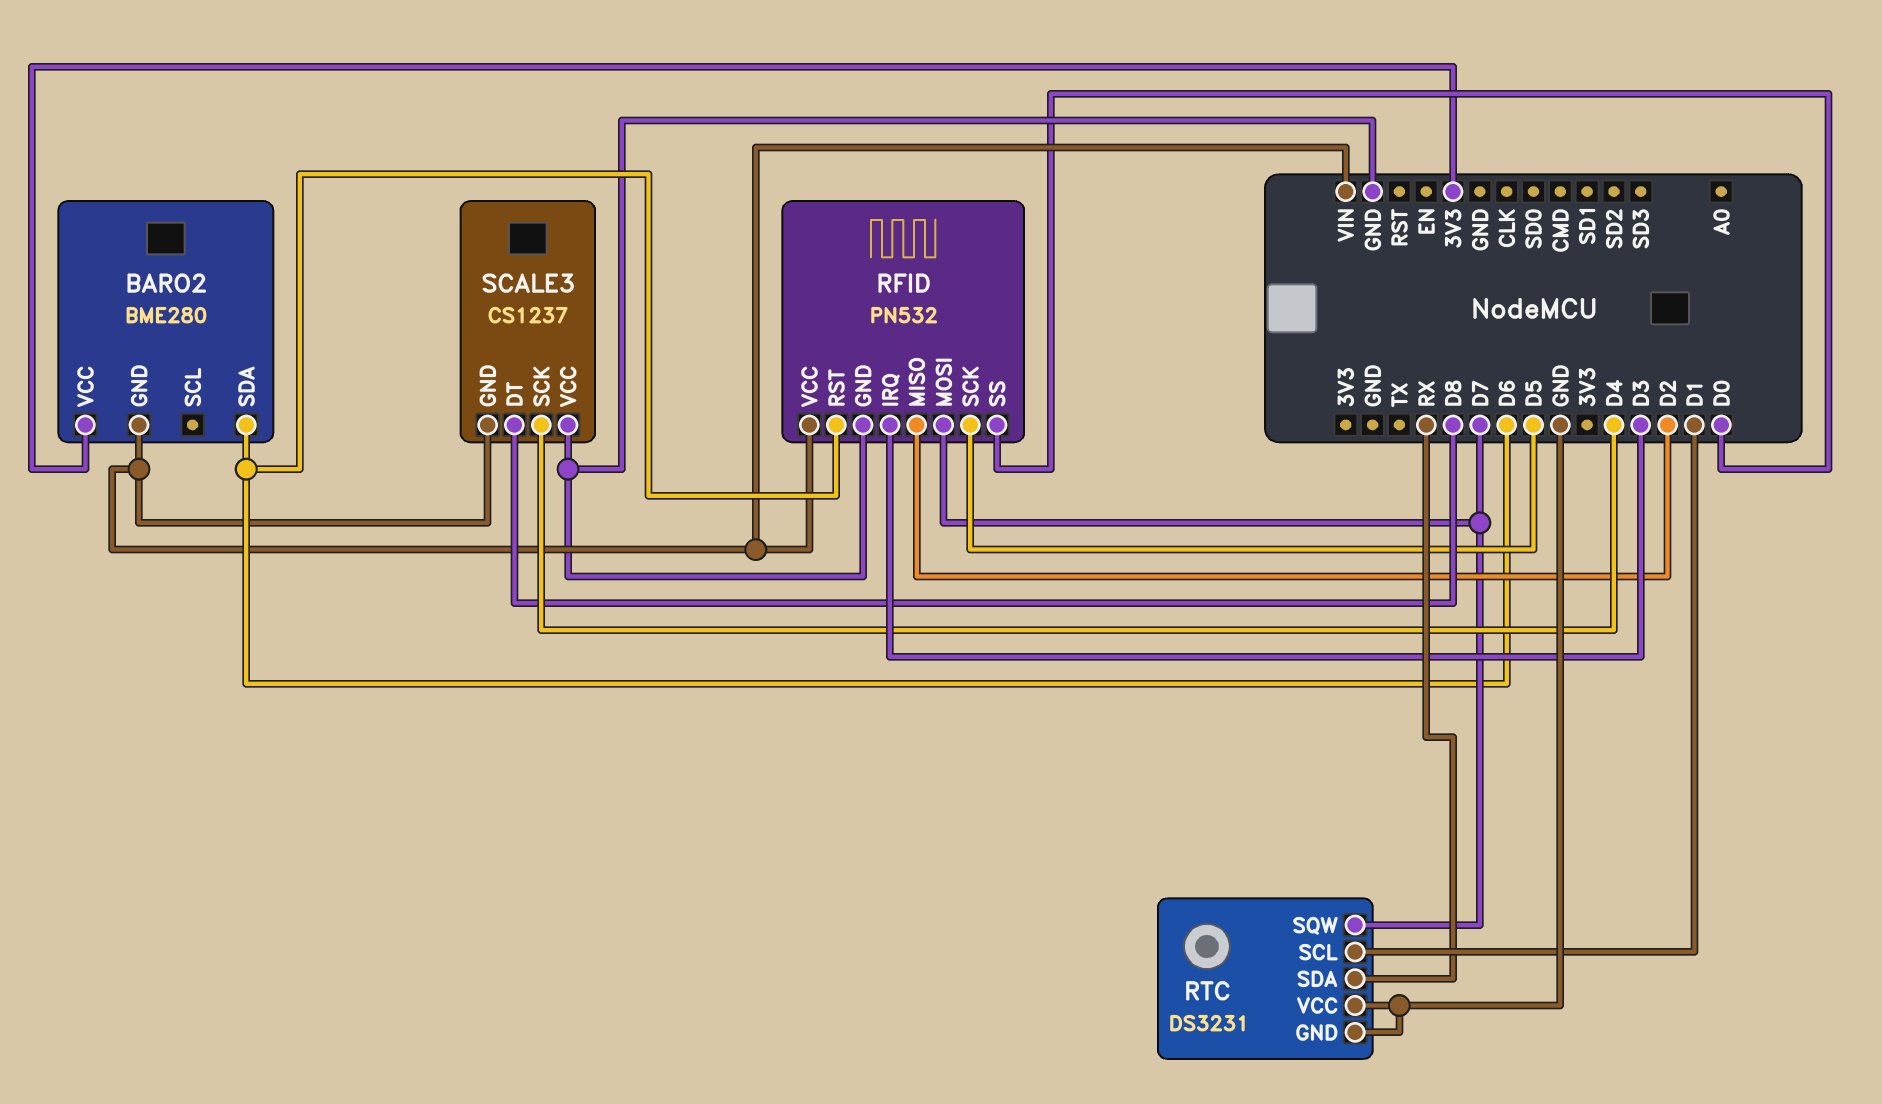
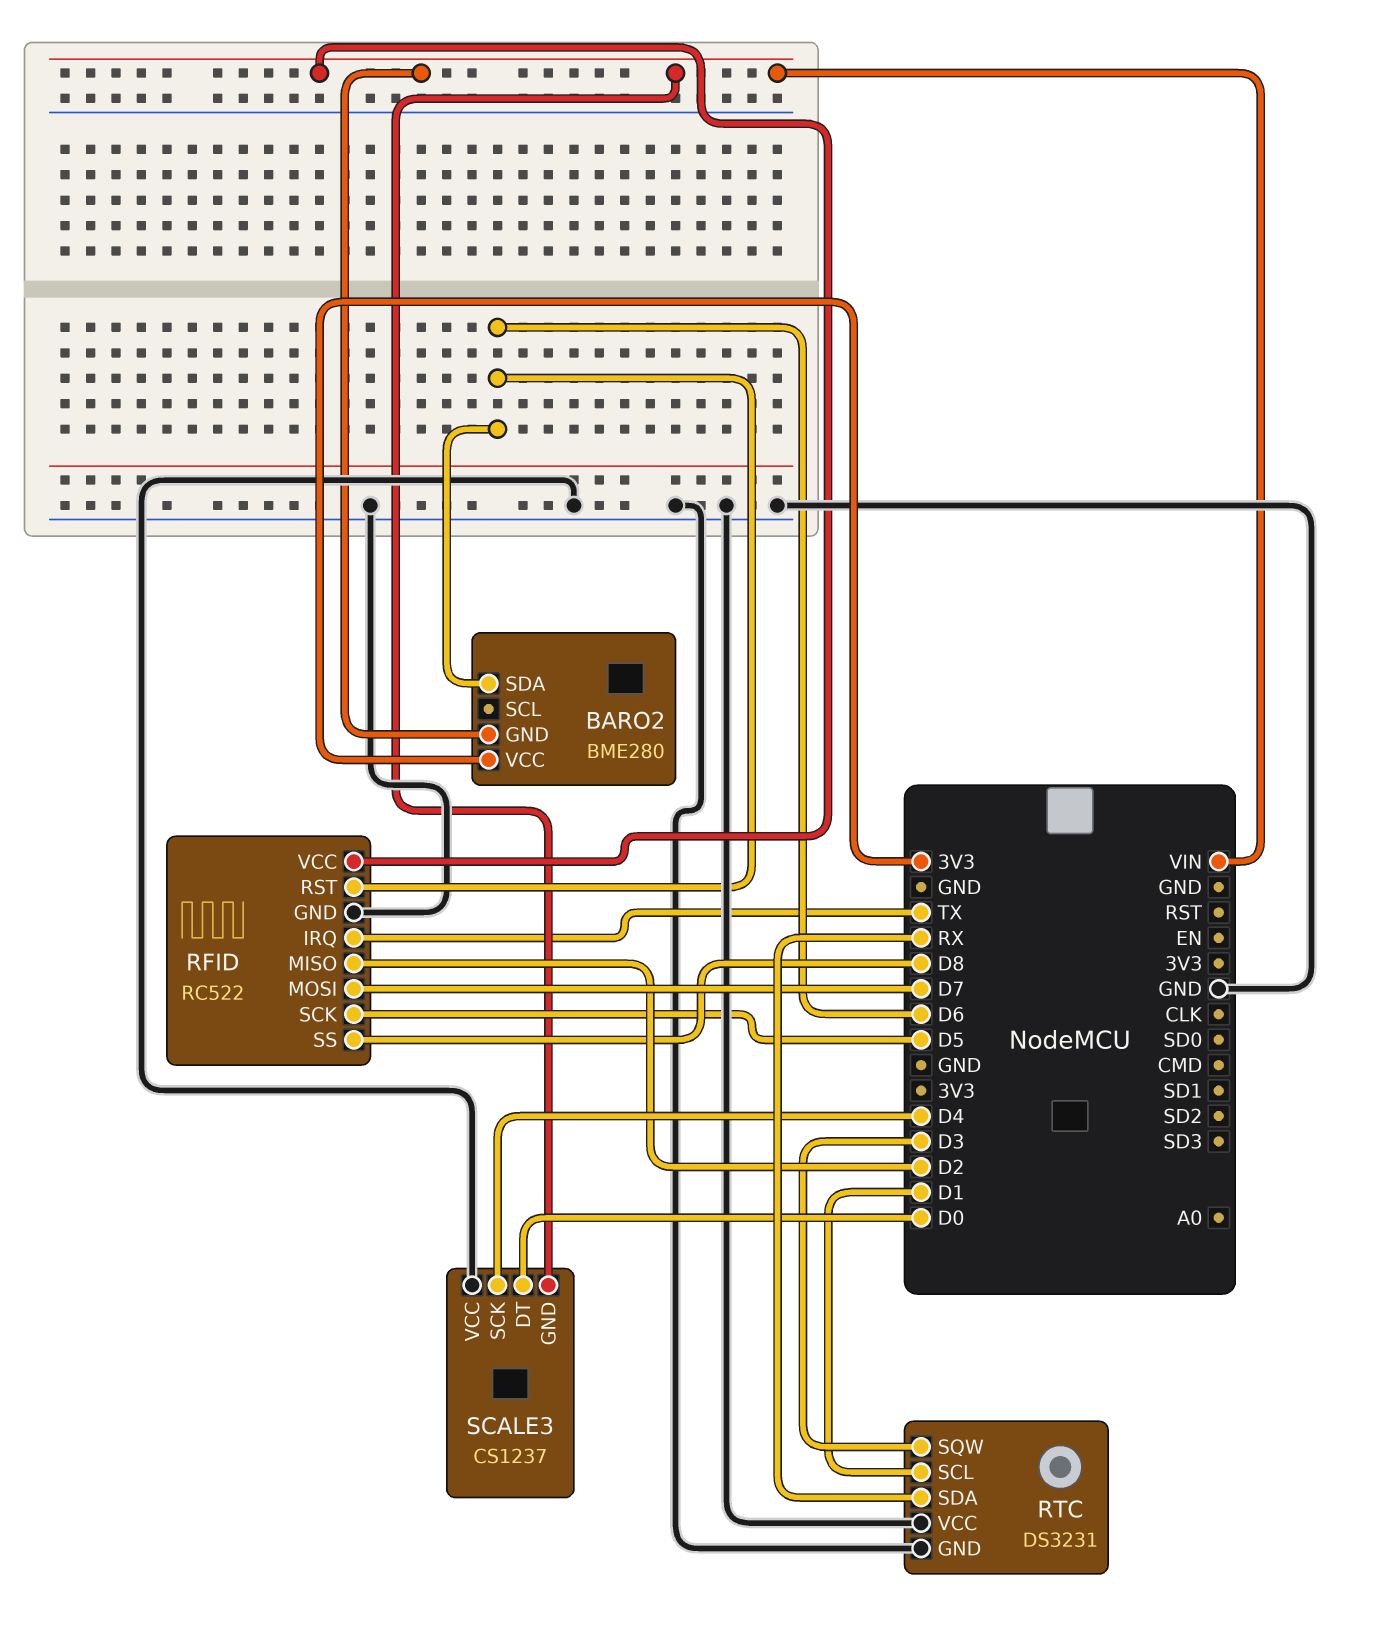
RFID: PN532 -> RC522
RFID pin IRQ: D3 -> TX
RFID pin SS: D0 -> D8
RTC pin SQW: D7 -> D3
SCALE3 pin DT: D8 -> D0

